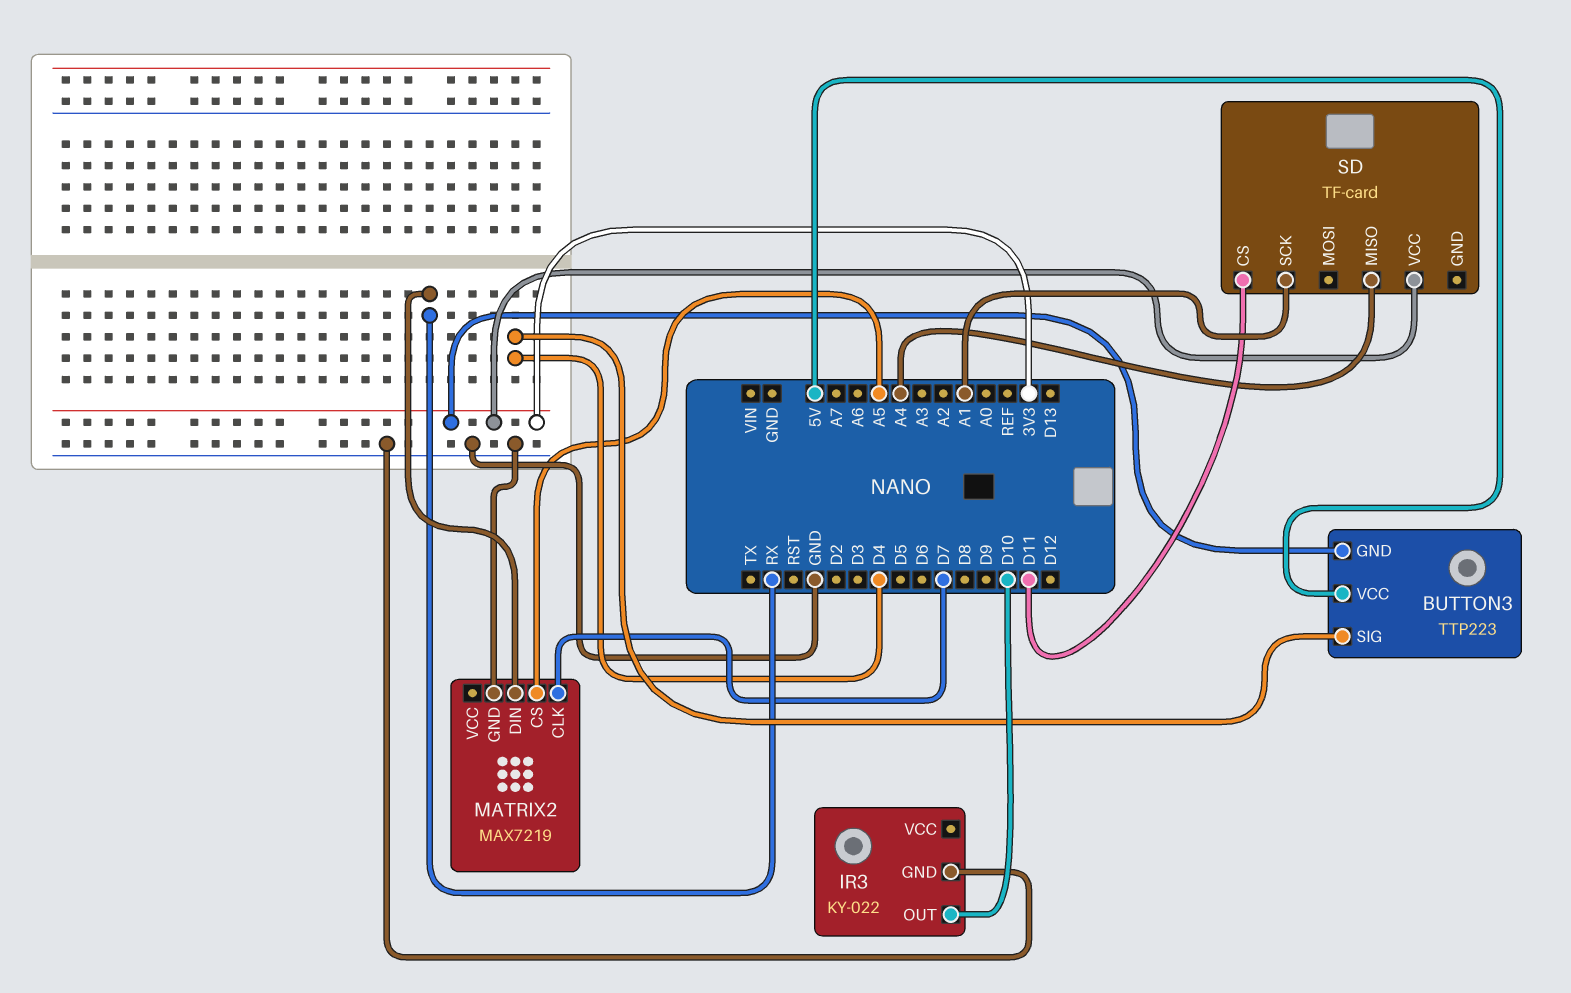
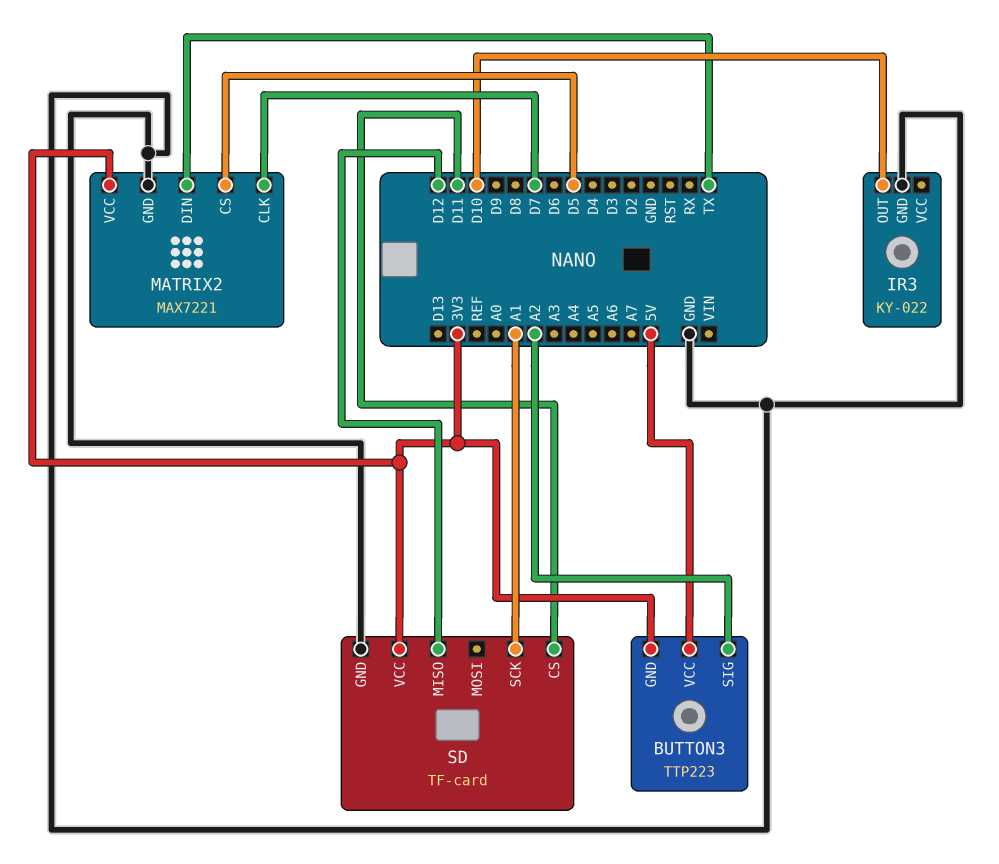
BUTTON3 pin SIG: D4 -> A2
MATRIX2: MAX7219 -> MAX7221
MATRIX2 pin CS: A5 -> D5
MATRIX2 pin DIN: RX -> TX
MATRIX2 pin VCC: none -> 3V3
SD pin GND: none -> GND
SD pin MISO: A4 -> D12

